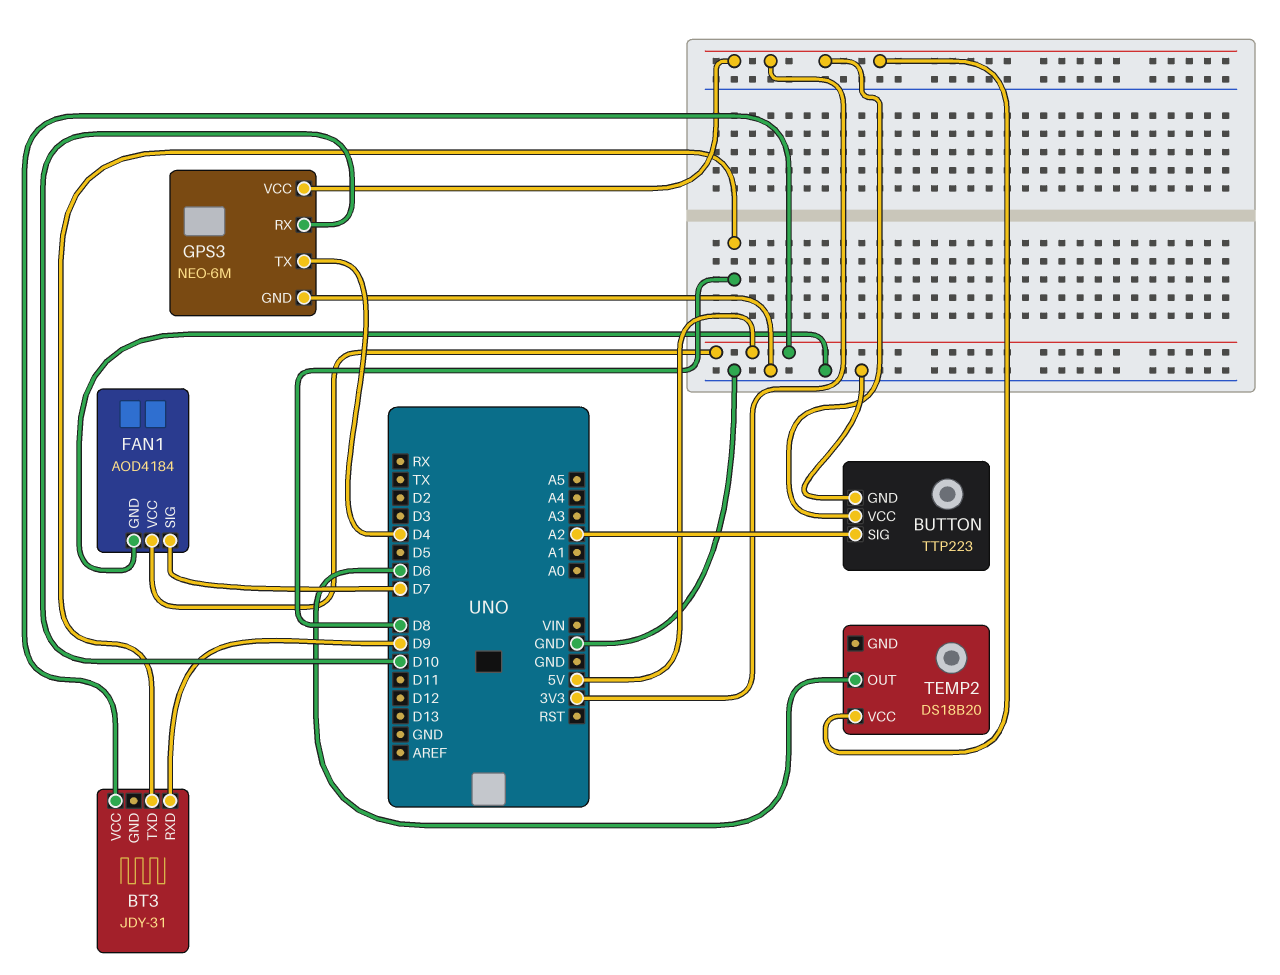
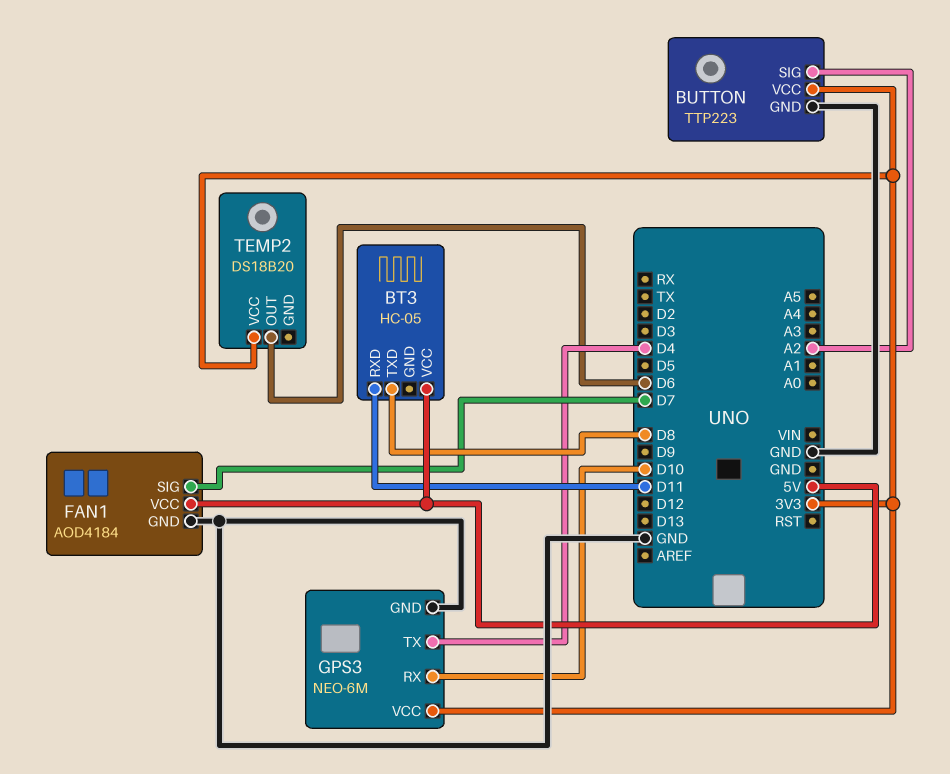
BT3: JDY-31 -> HC-05
BT3 pin RXD: D9 -> D11

